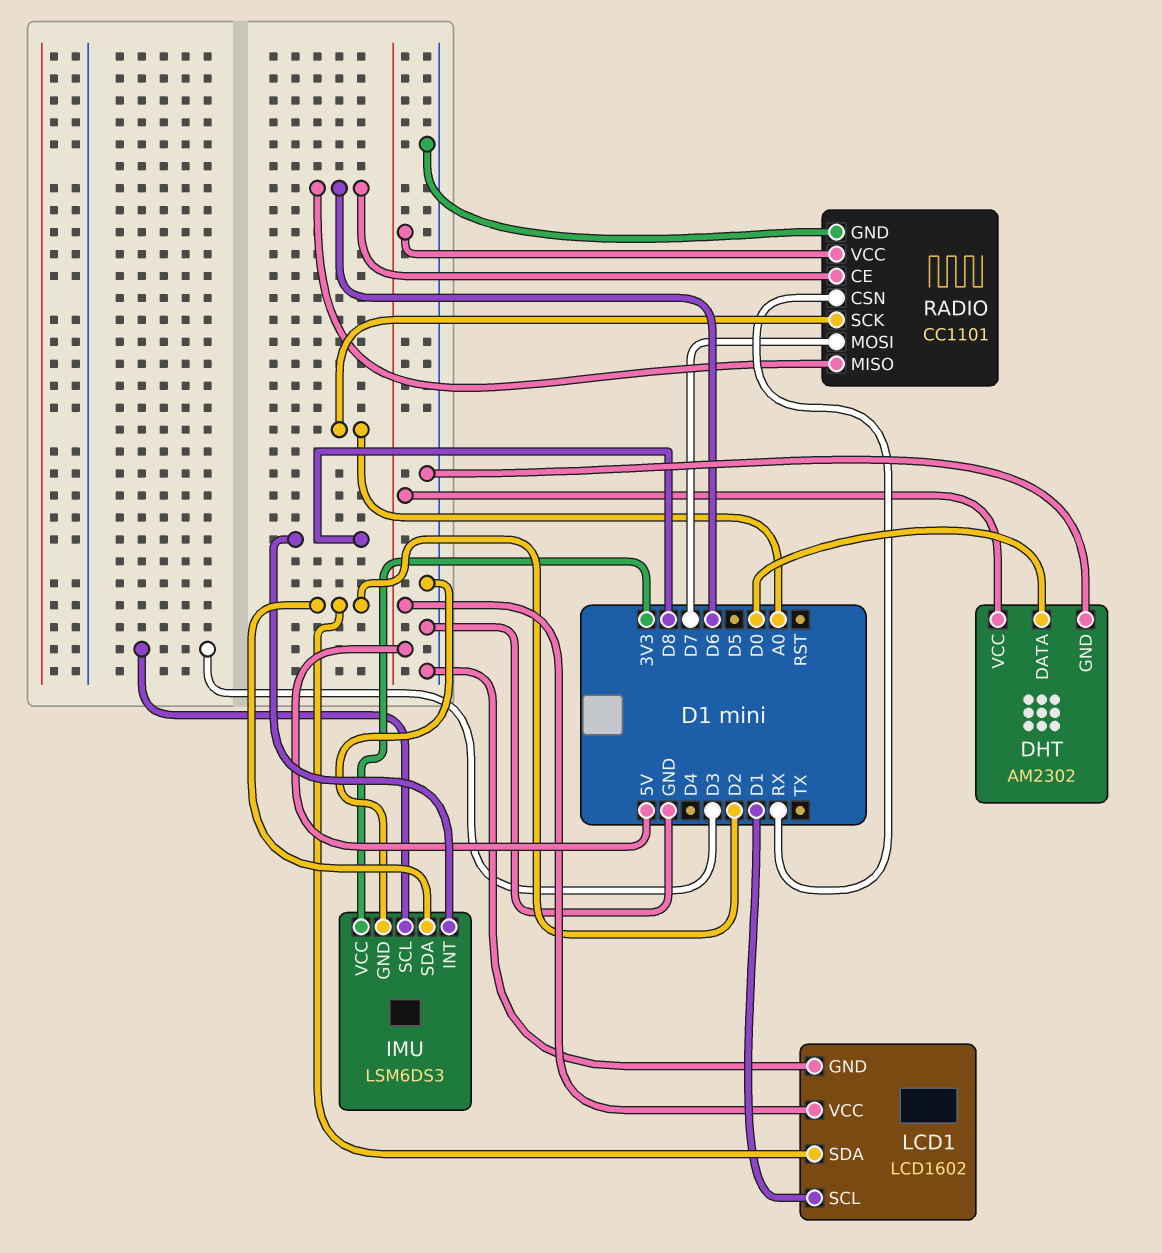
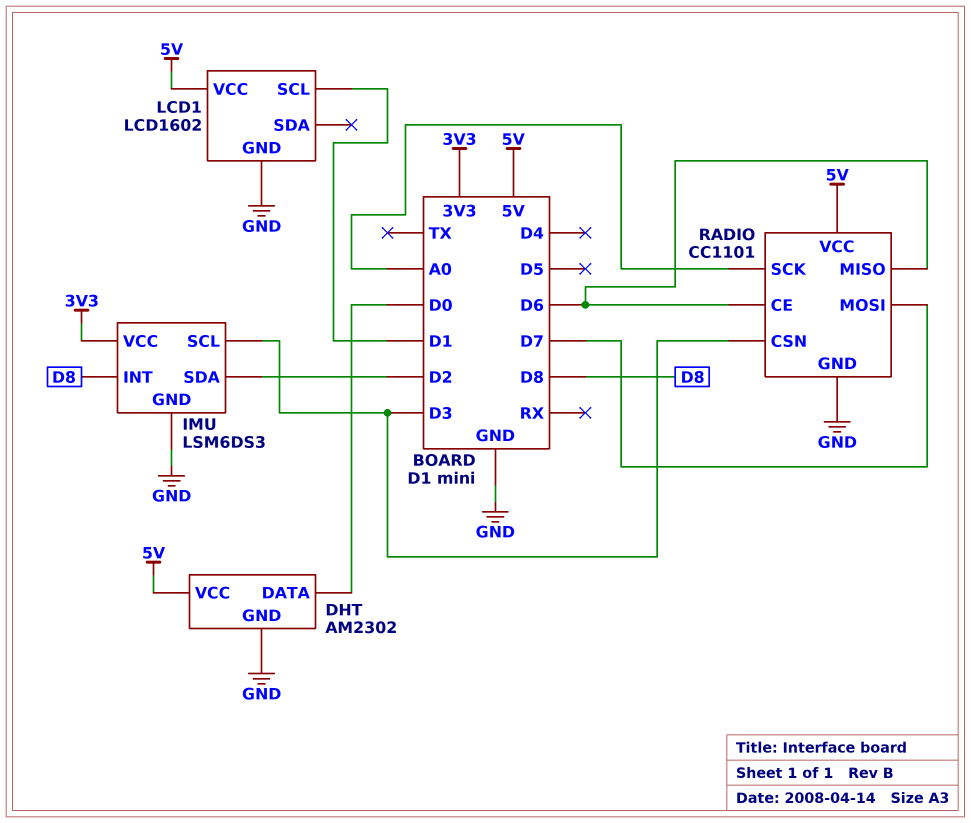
LCD1 pin SDA: D2 -> none
RADIO pin CSN: RX -> D3

